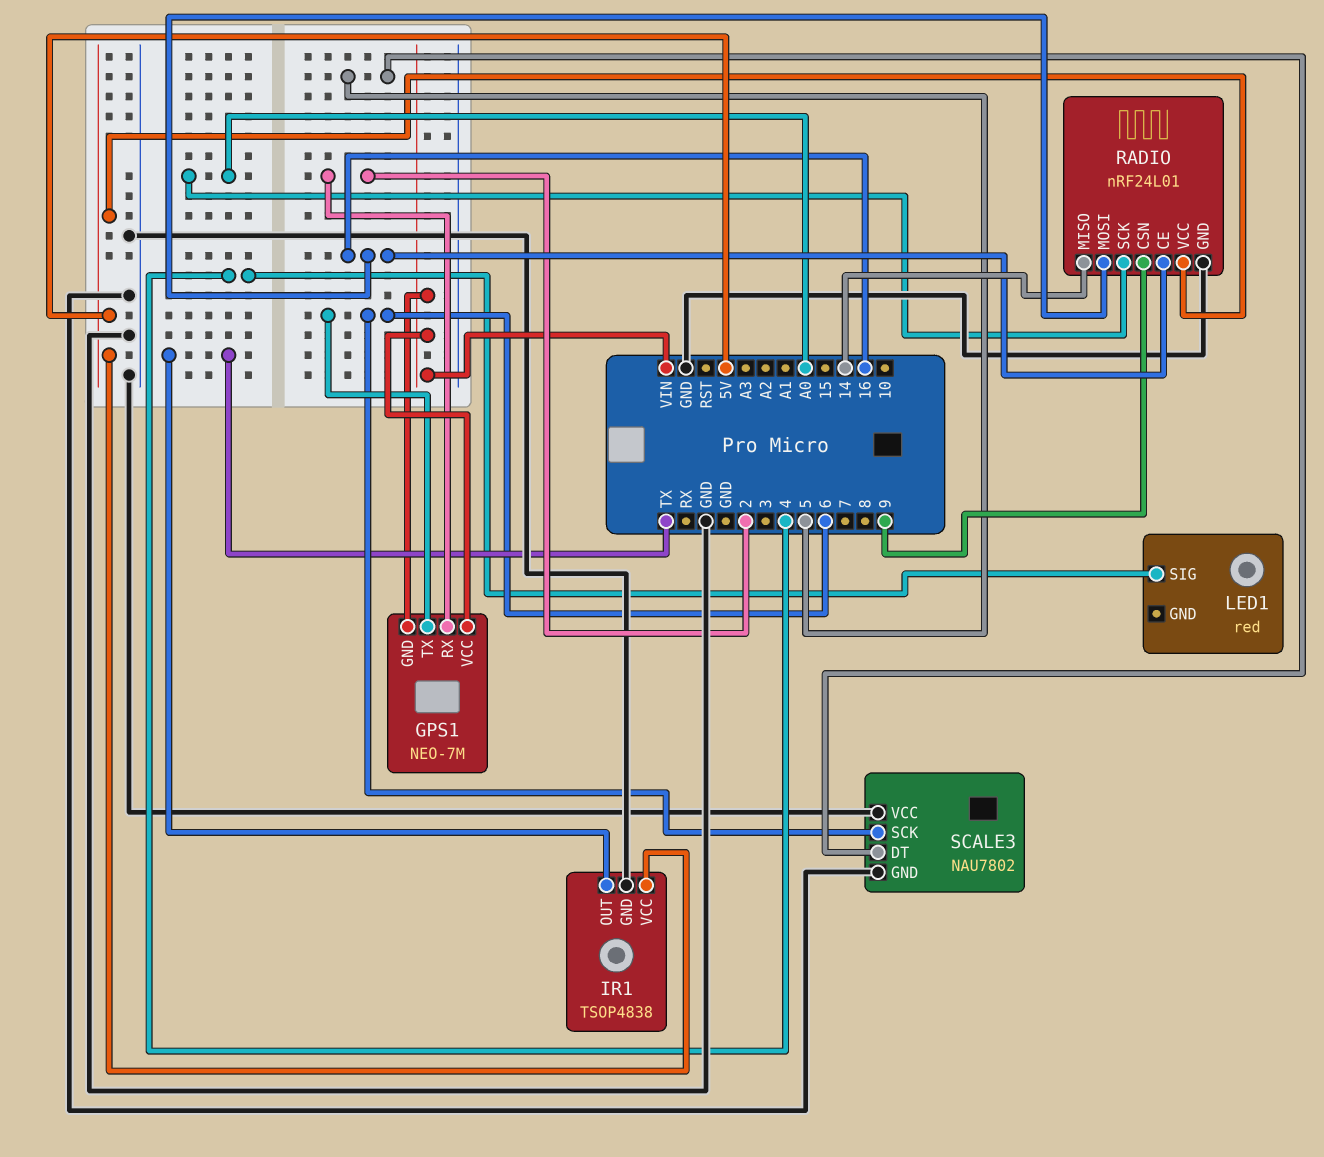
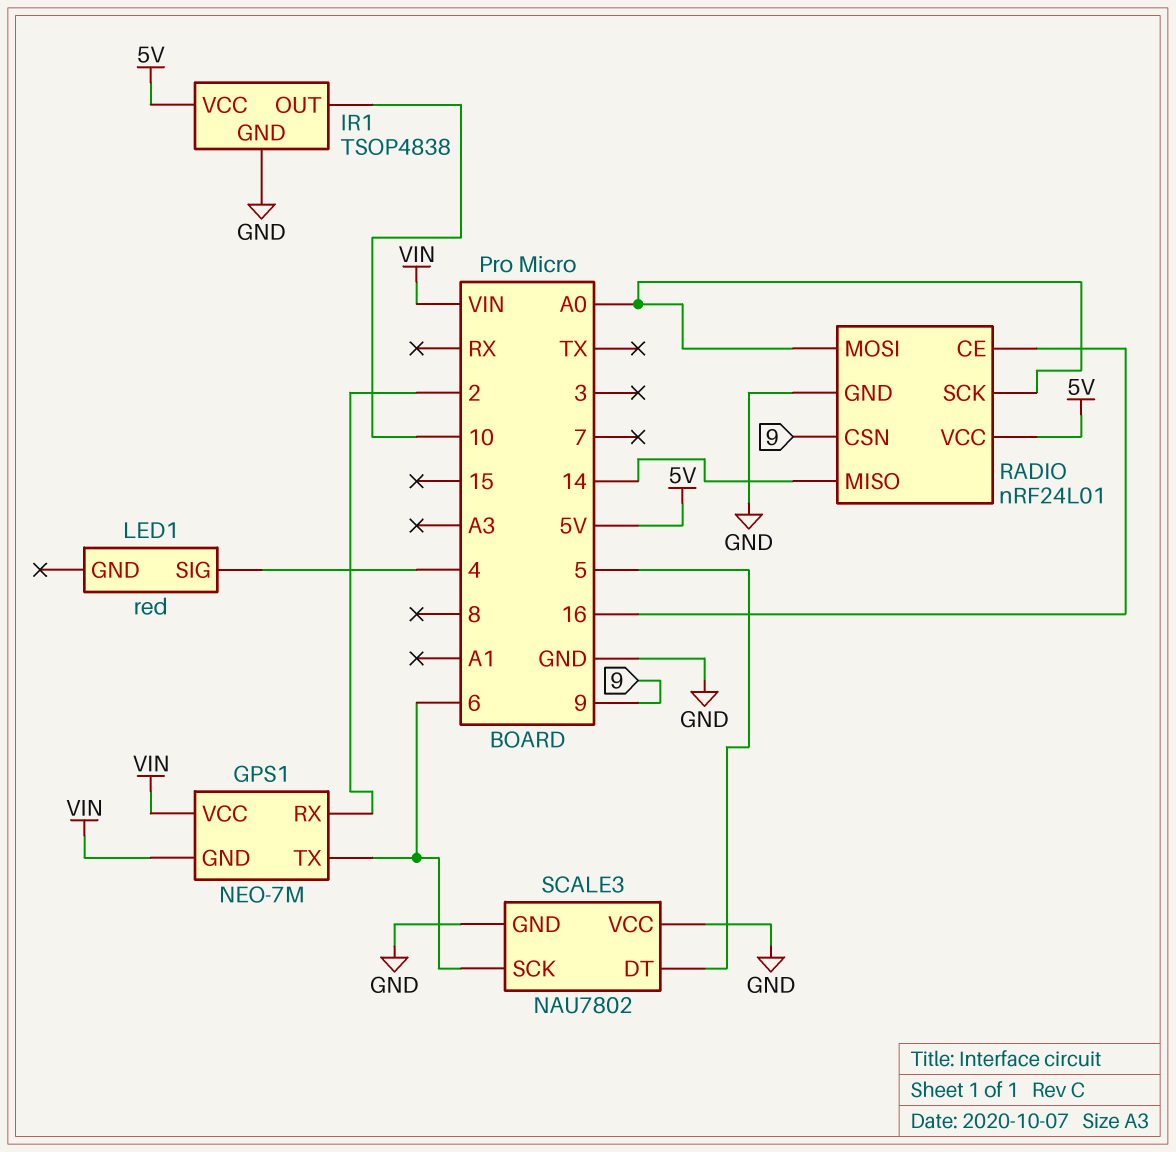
IR1 pin OUT: TX -> 10
RADIO pin MOSI: 16 -> A0

